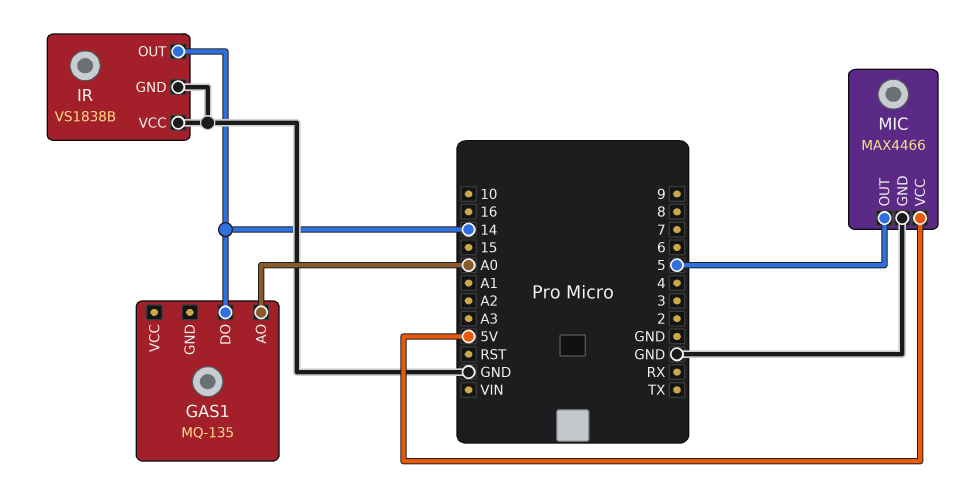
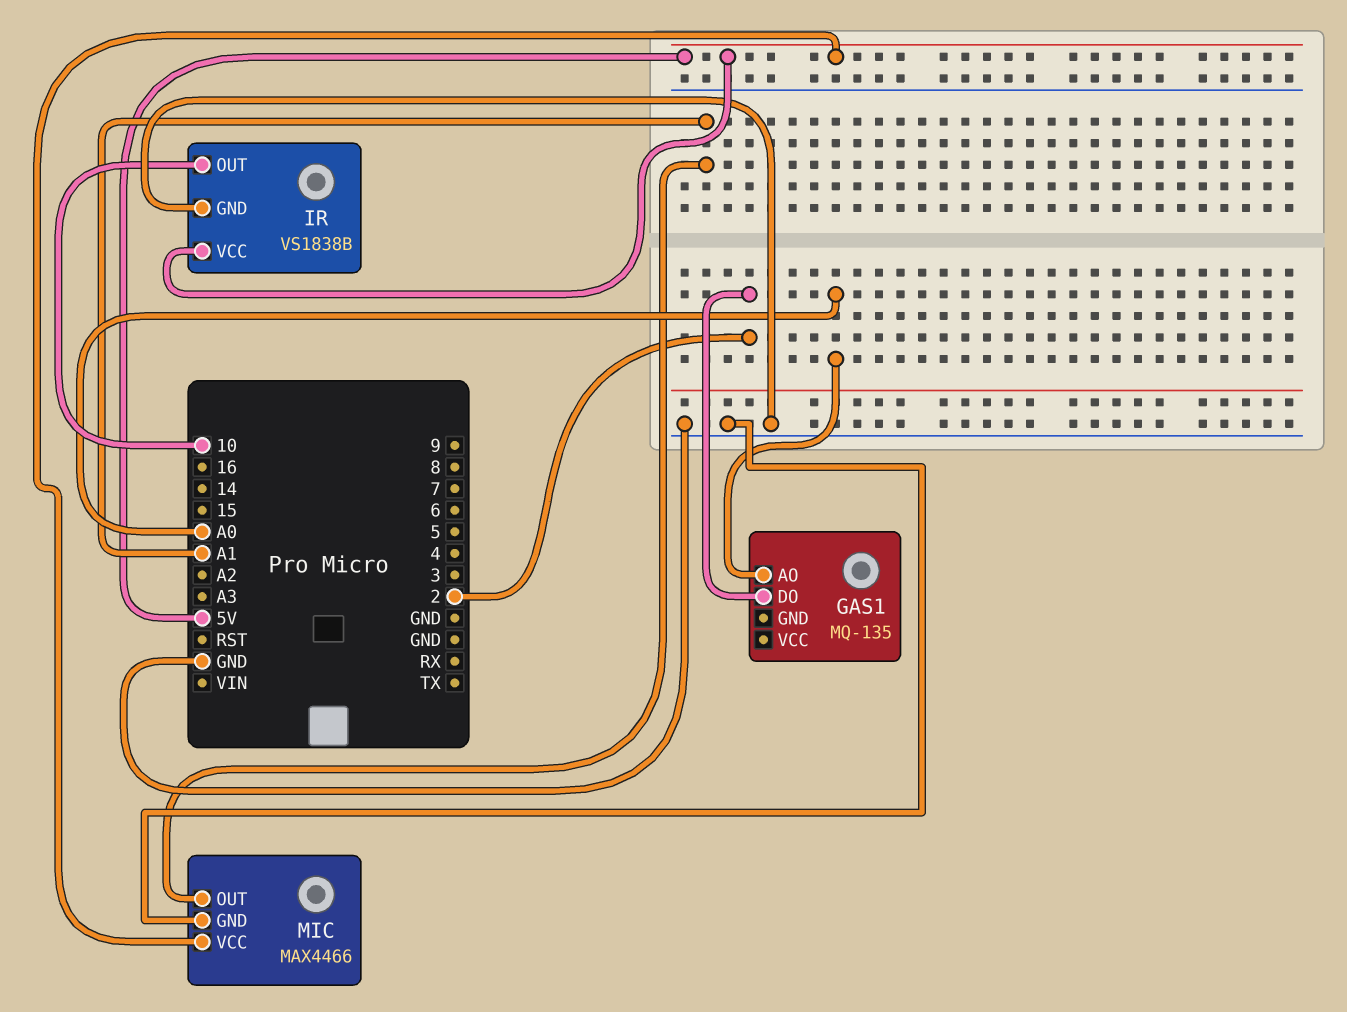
GAS1 pin DO: 14 -> 2
IR pin OUT: 14 -> 10
IR pin VCC: GND -> 5V
MIC pin OUT: 5 -> A1

